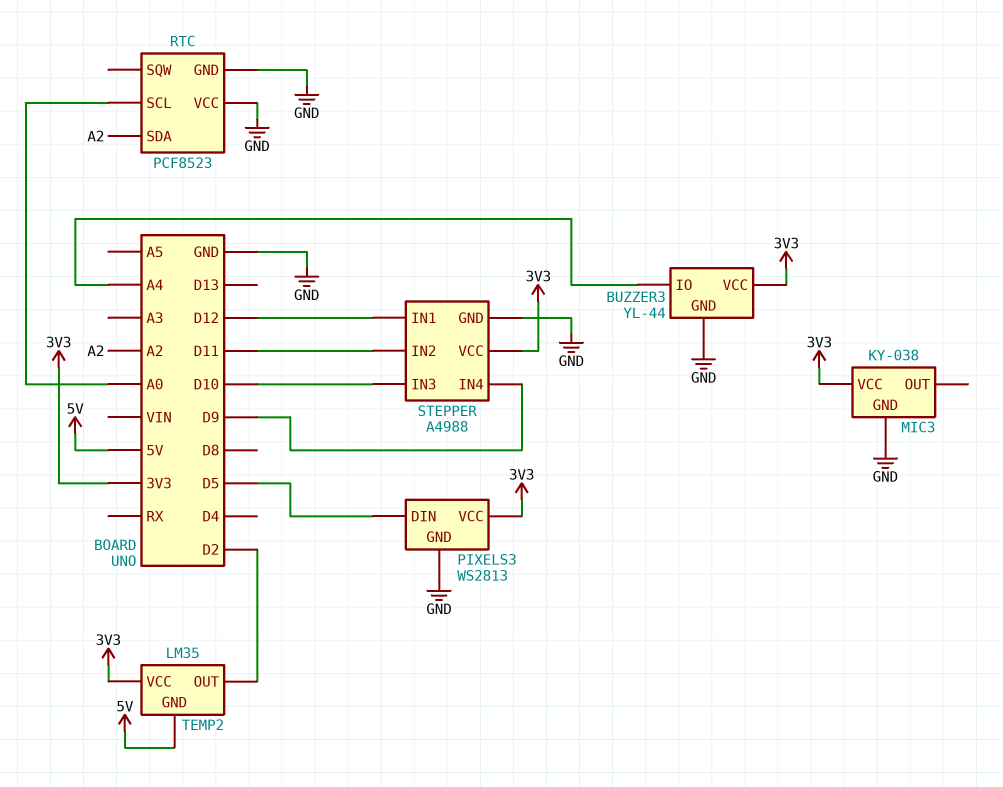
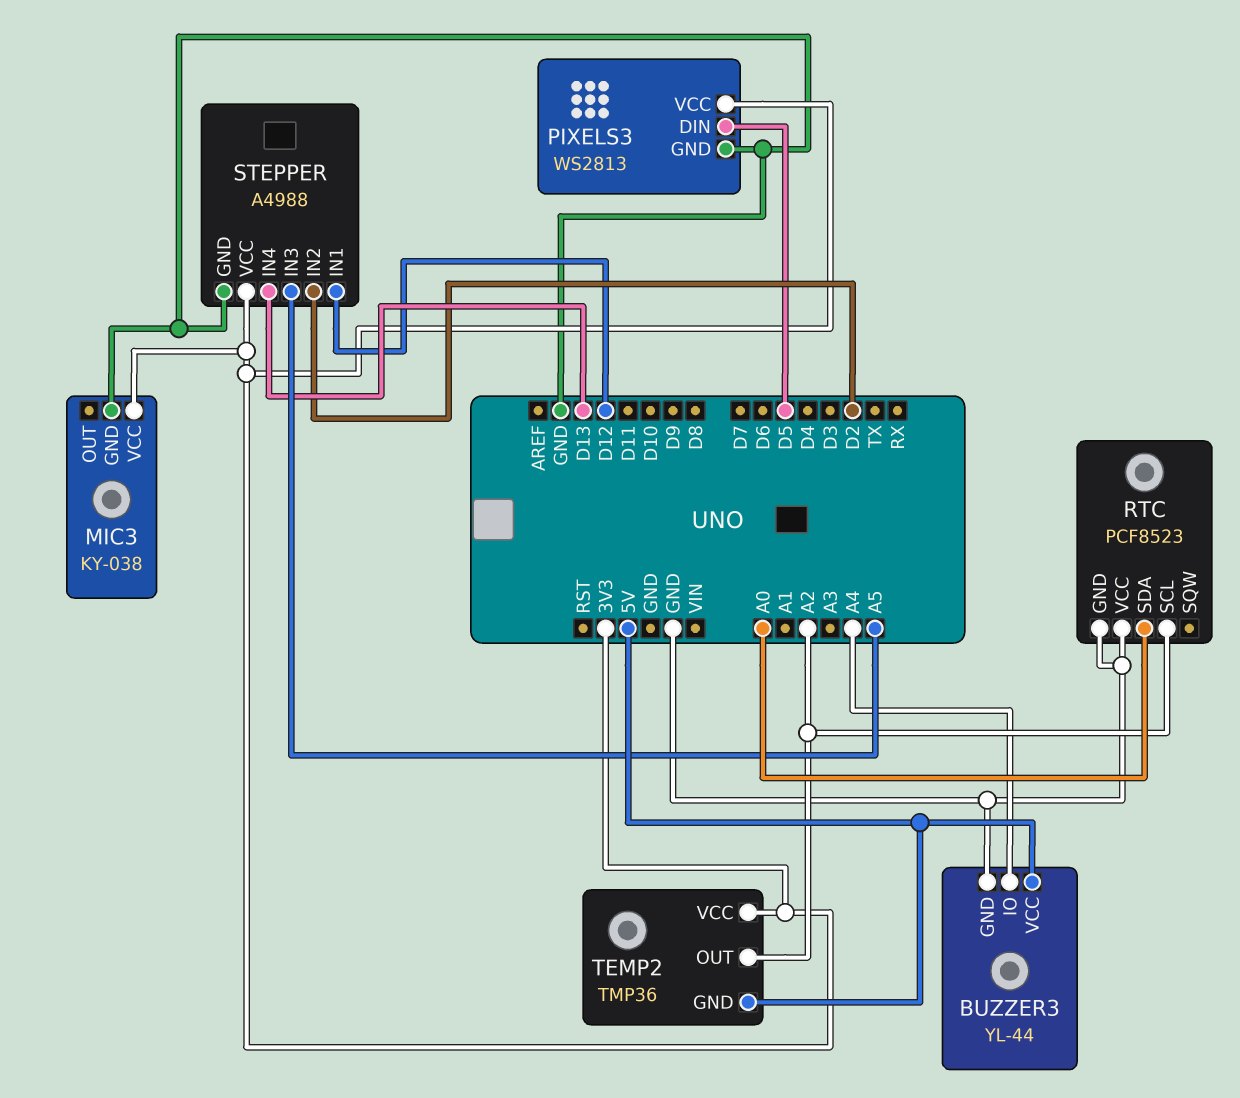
BUZZER3 pin VCC: 3V3 -> 5V
RTC pin SCL: A0 -> A2
RTC pin SDA: A2 -> A0
STEPPER pin IN2: D11 -> D2
STEPPER pin IN3: D10 -> A5
STEPPER pin IN4: D9 -> D13
TEMP2: LM35 -> TMP36
TEMP2 pin OUT: D2 -> A2

